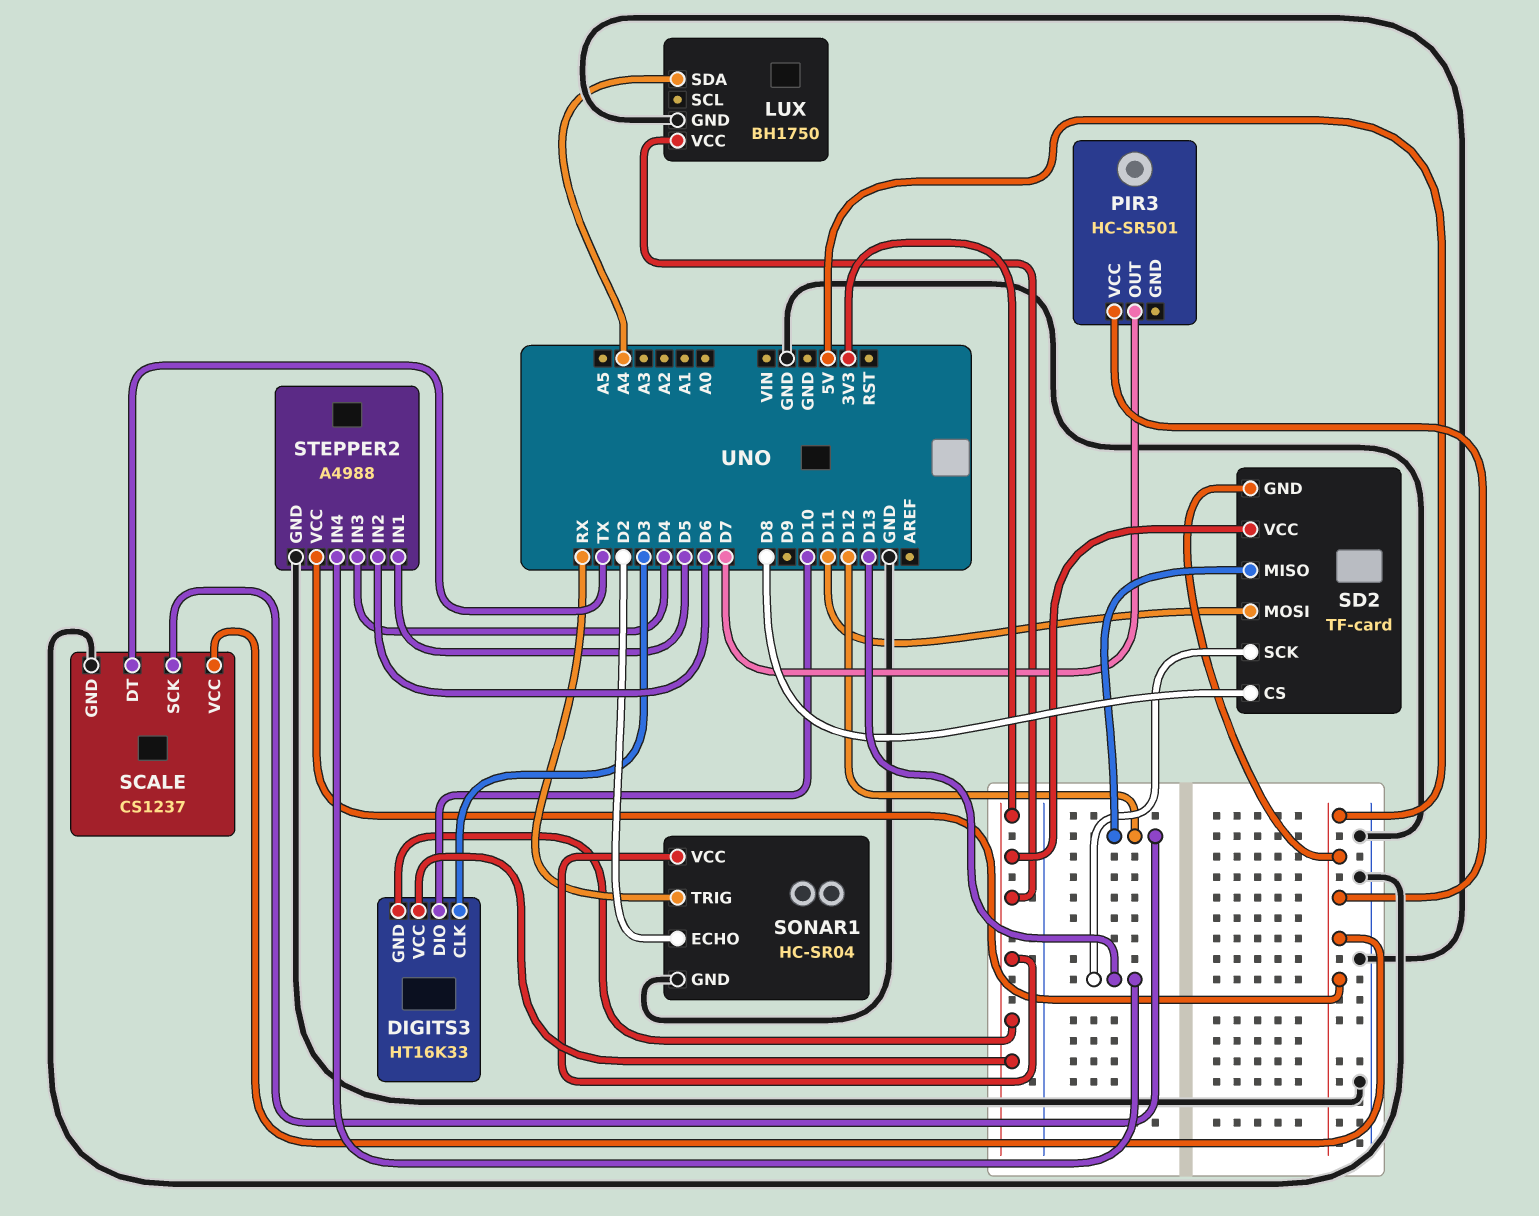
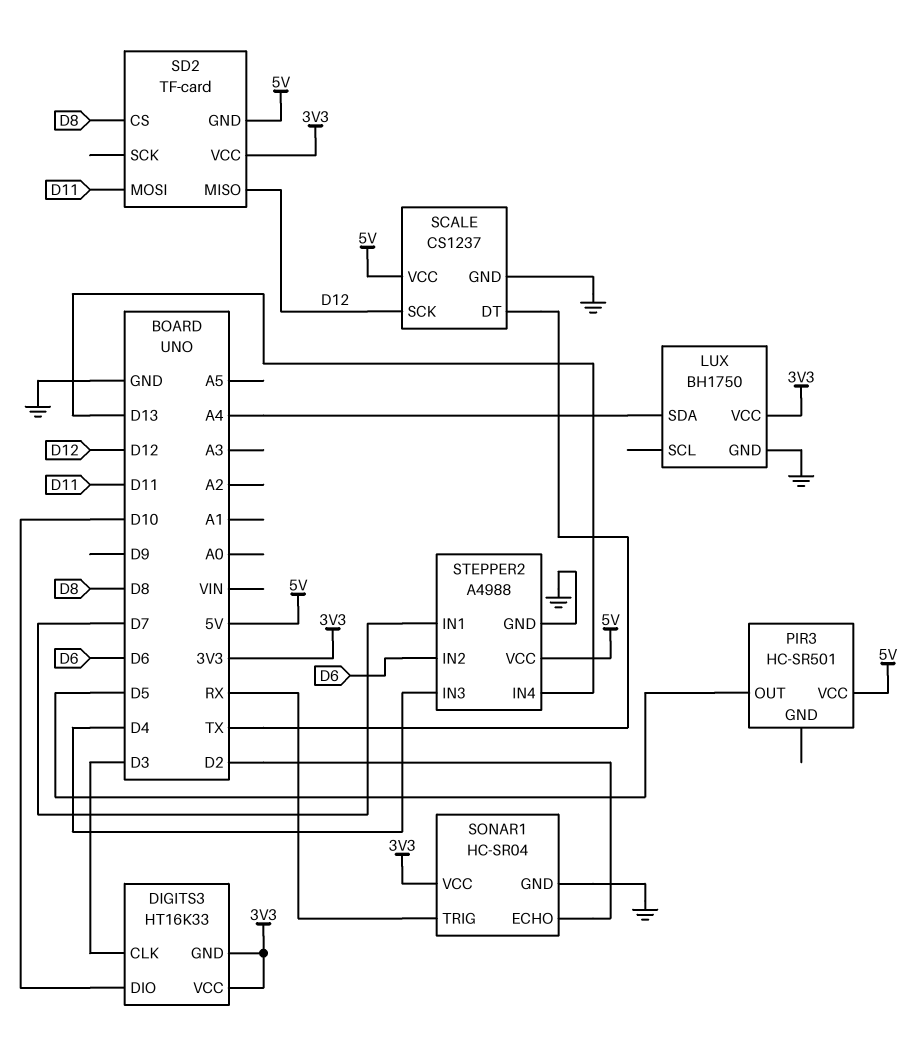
PIR3 pin OUT: D7 -> D5
SD2 pin SCK: D13 -> none
STEPPER2 pin IN1: D5 -> D7

